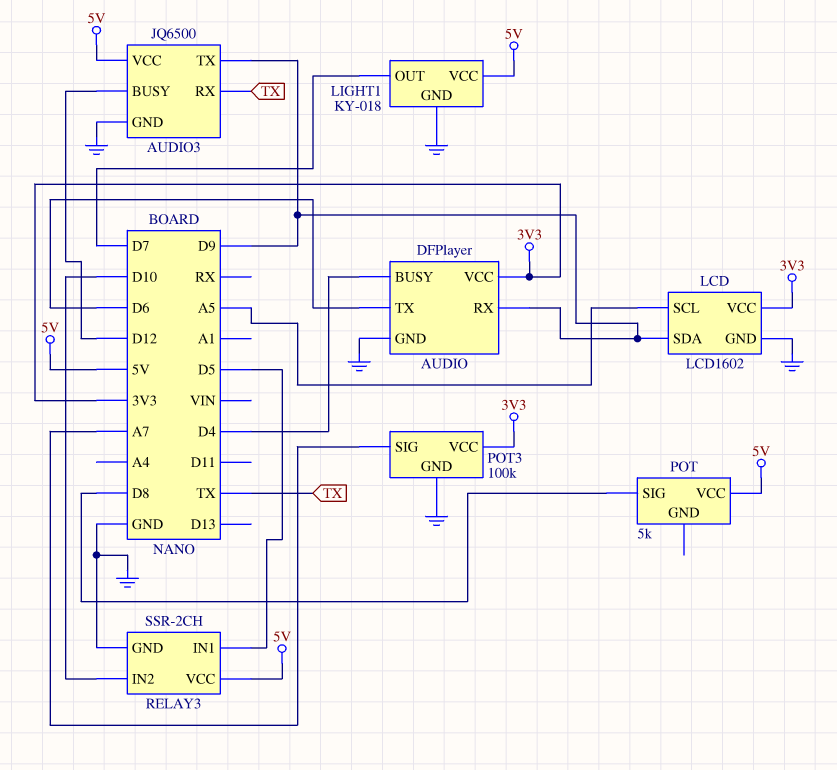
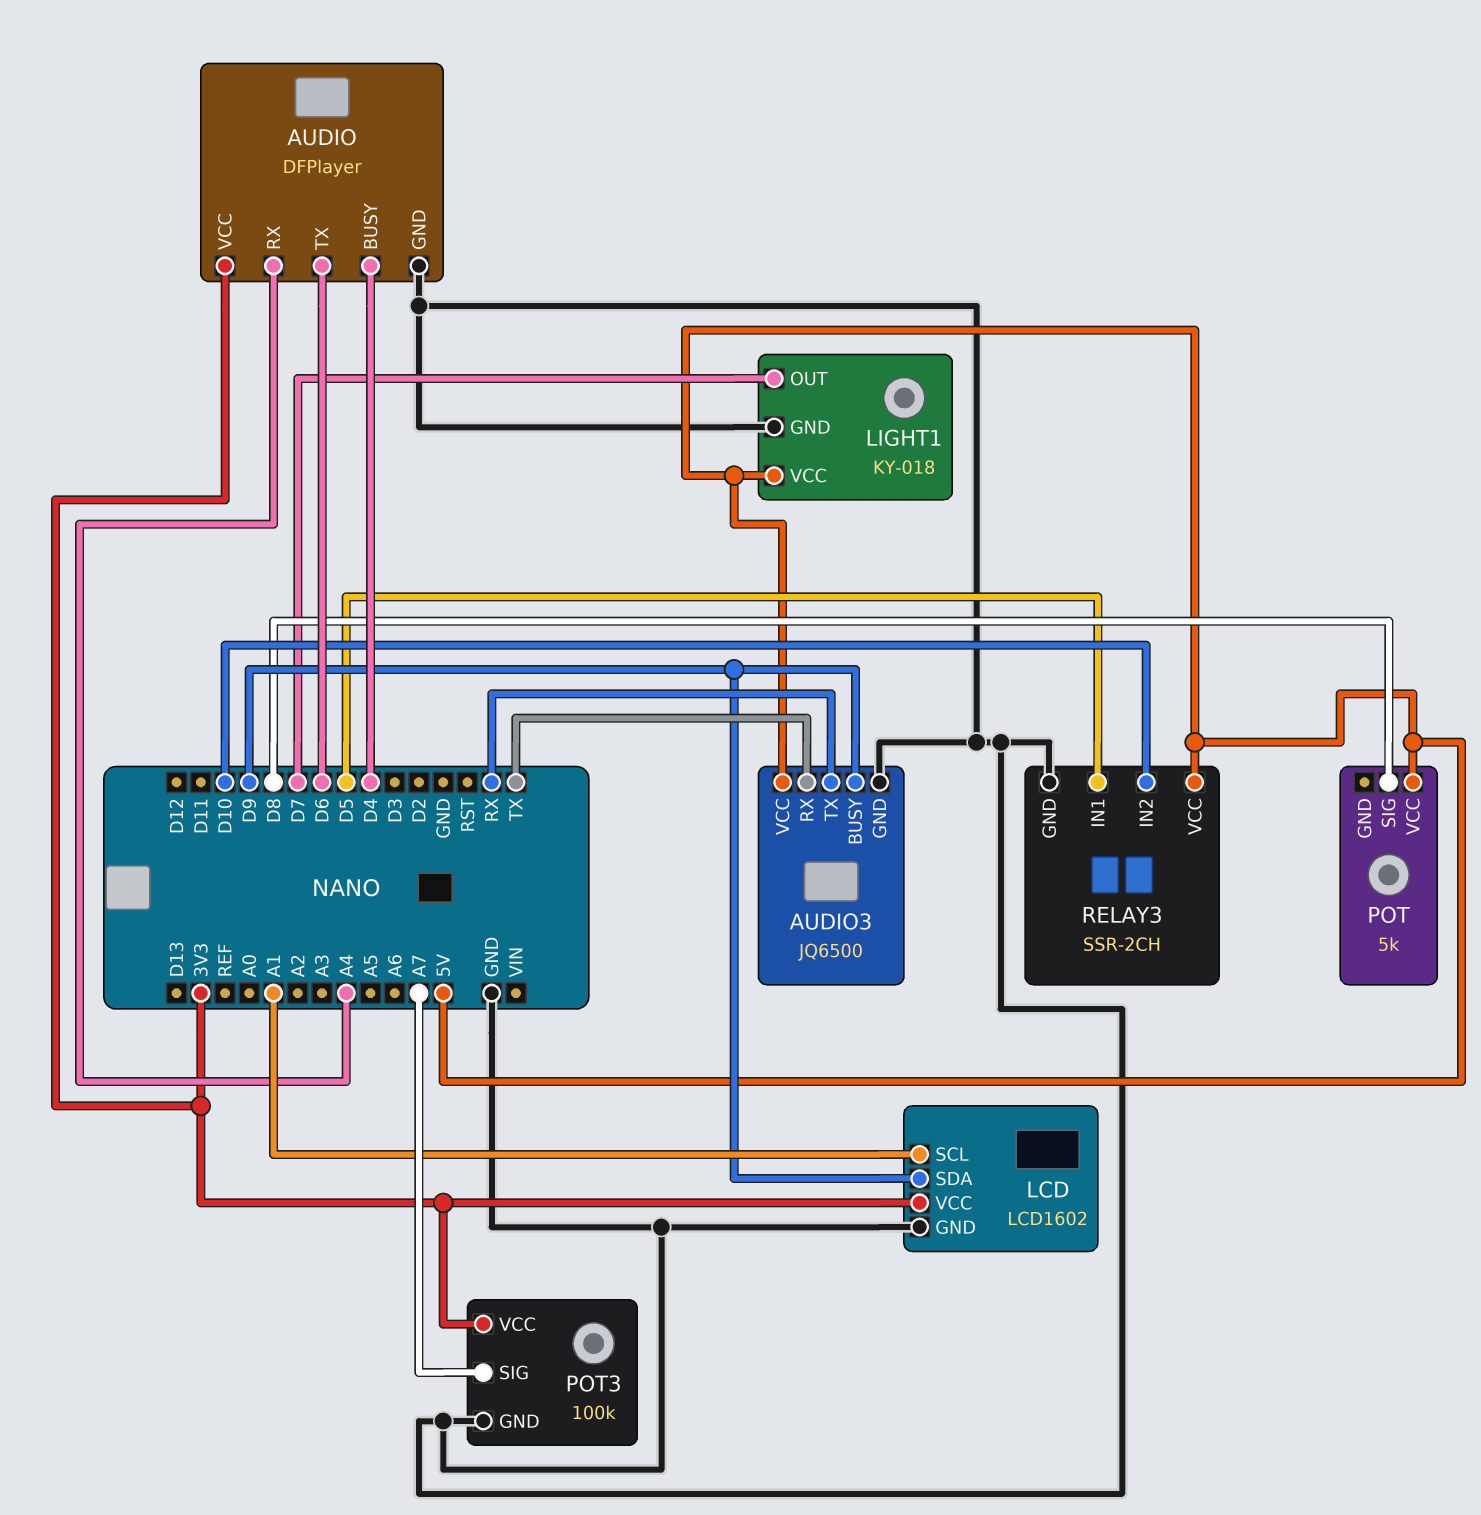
AUDIO pin RX: D9 -> A4
AUDIO3 pin BUSY: D12 -> D9
AUDIO3 pin TX: D9 -> RX
LCD pin SCL: A5 -> A1

